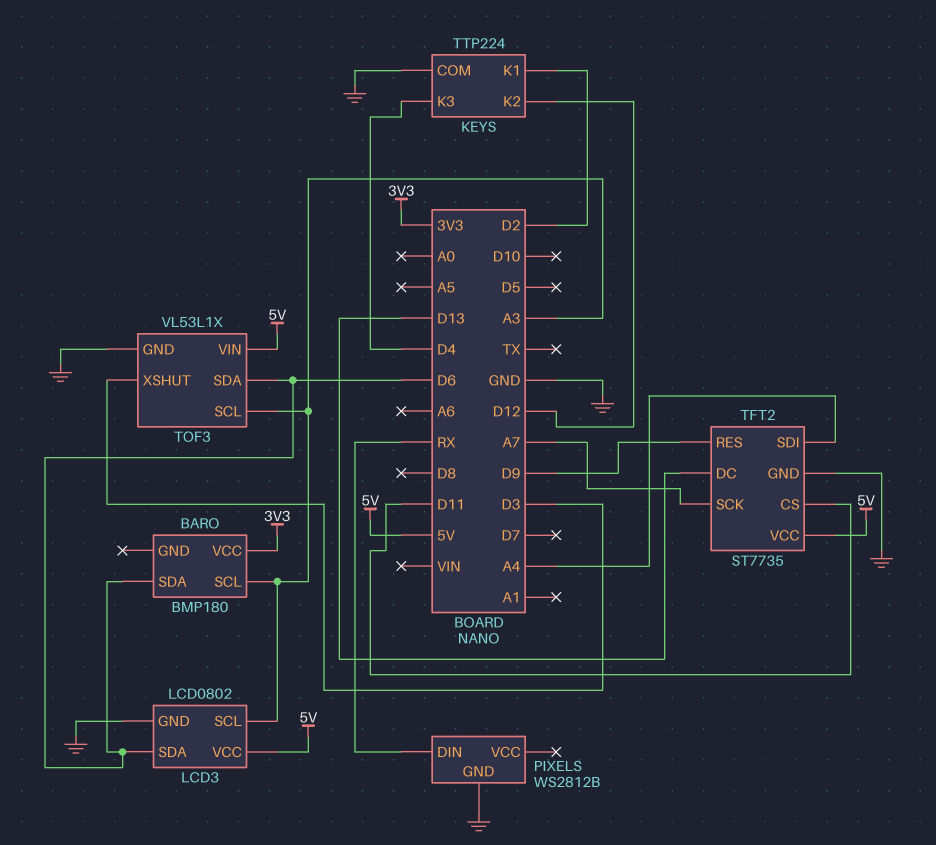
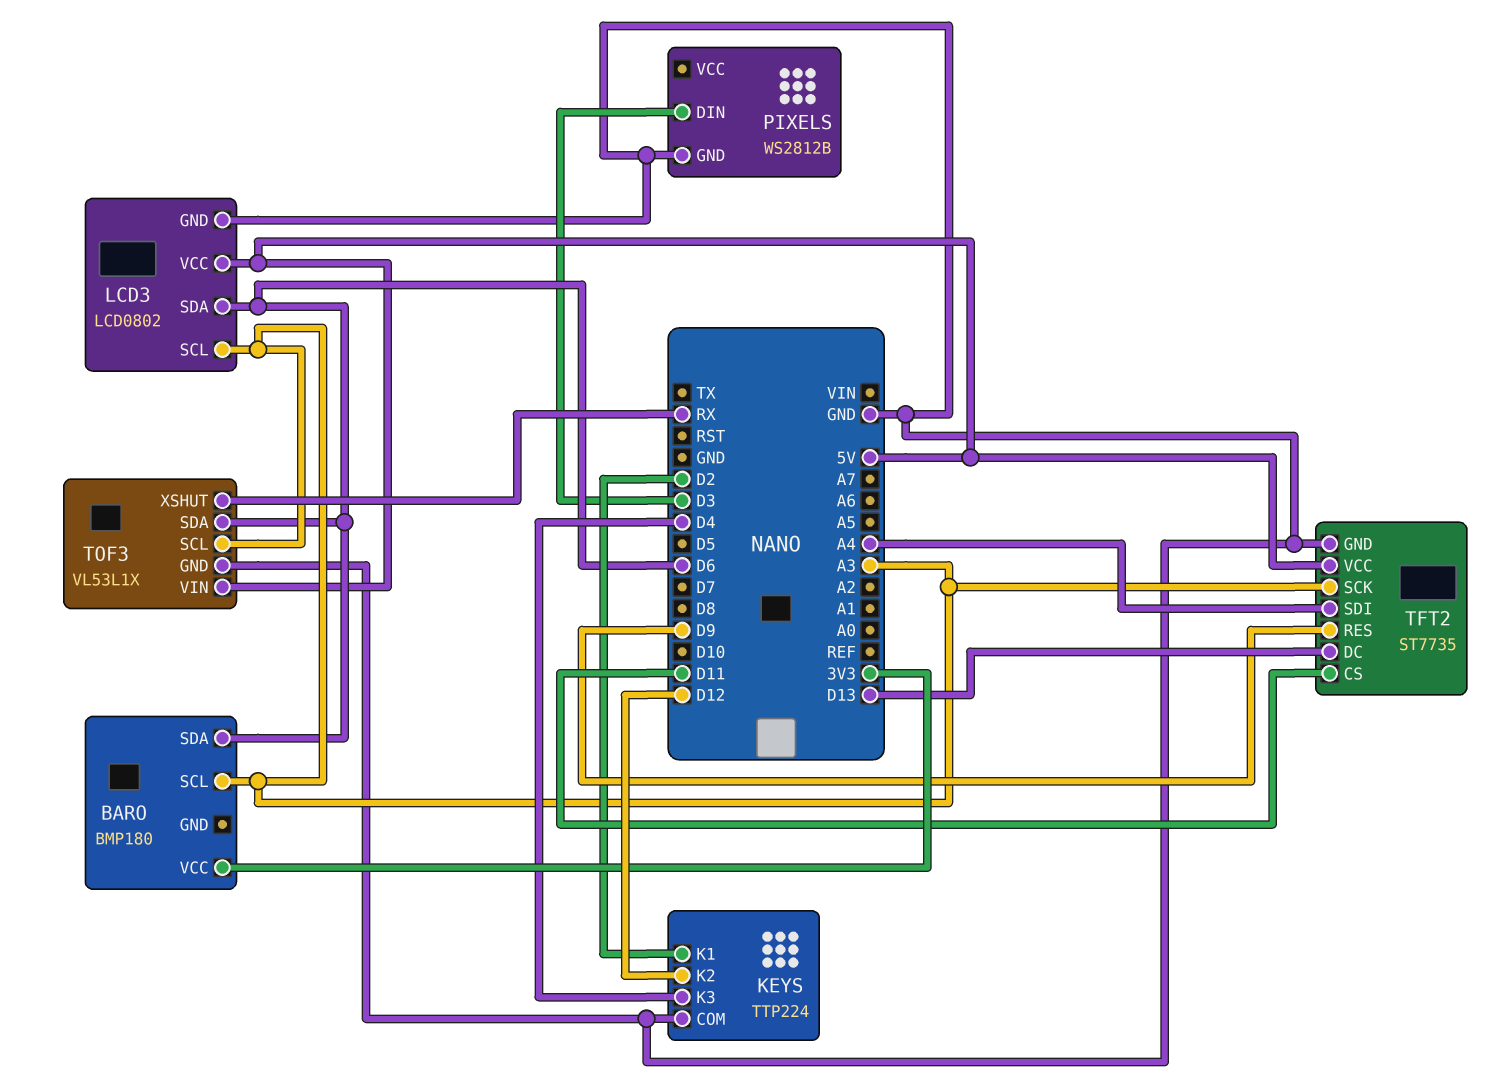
PIXELS pin DIN: RX -> D3
TFT2 pin SCK: A7 -> A3
TOF3 pin XSHUT: D3 -> RX

